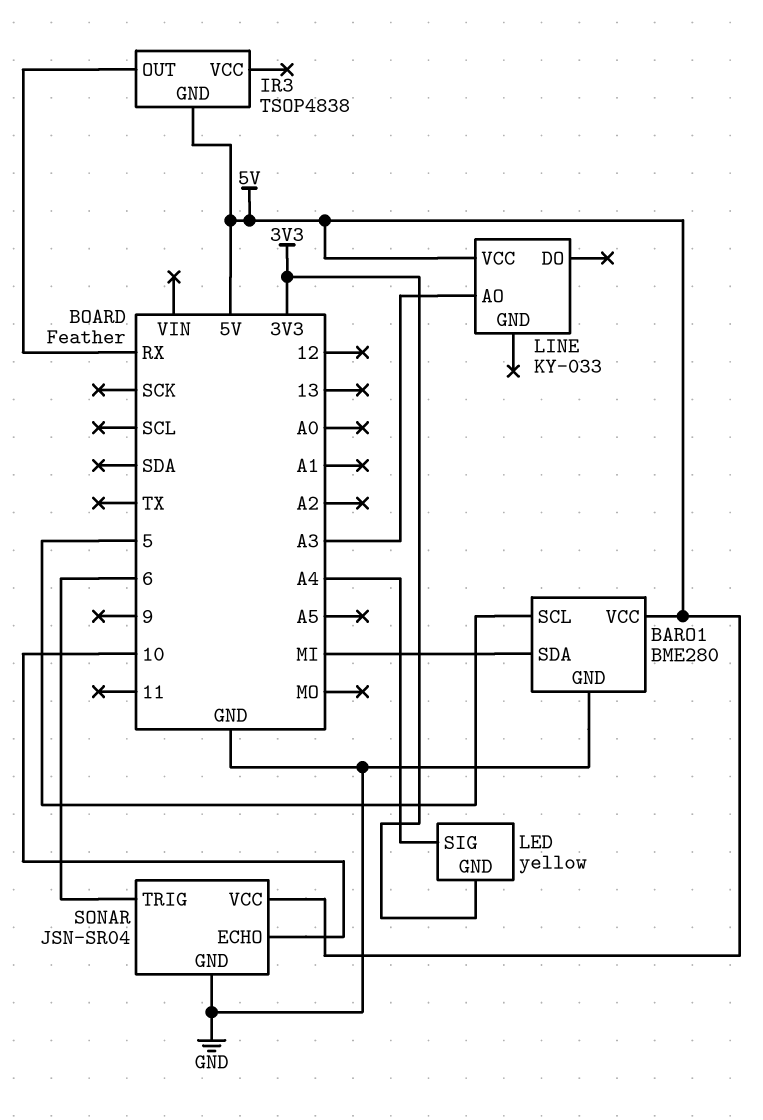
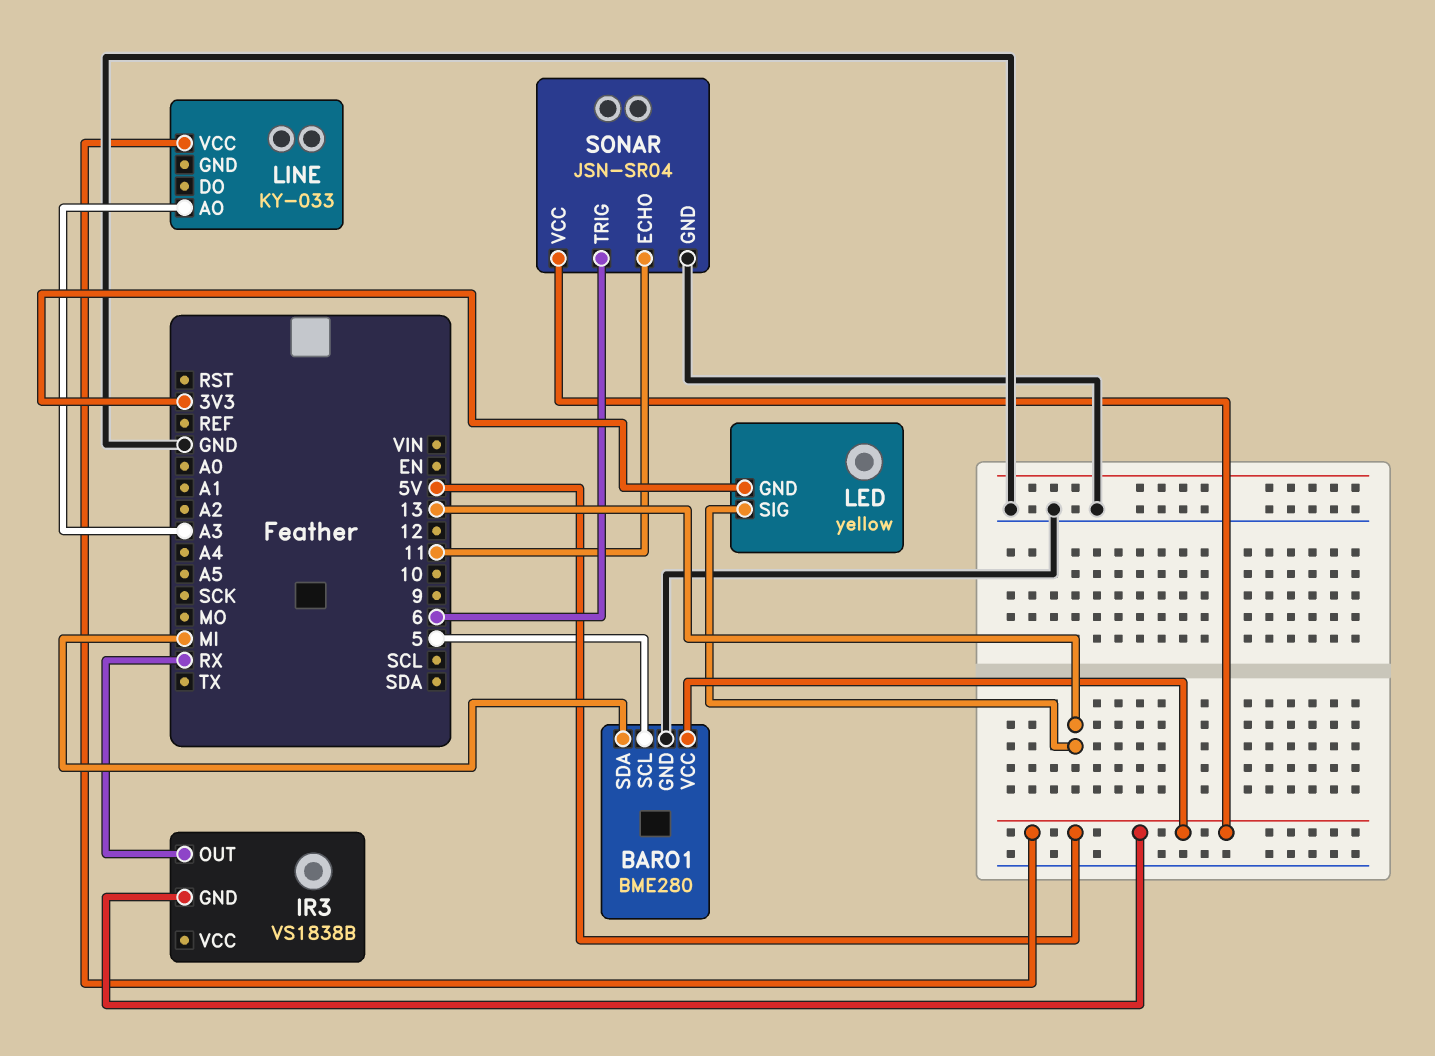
IR3: TSOP4838 -> VS1838B
LED pin SIG: A4 -> 13
SONAR pin ECHO: 10 -> 11

